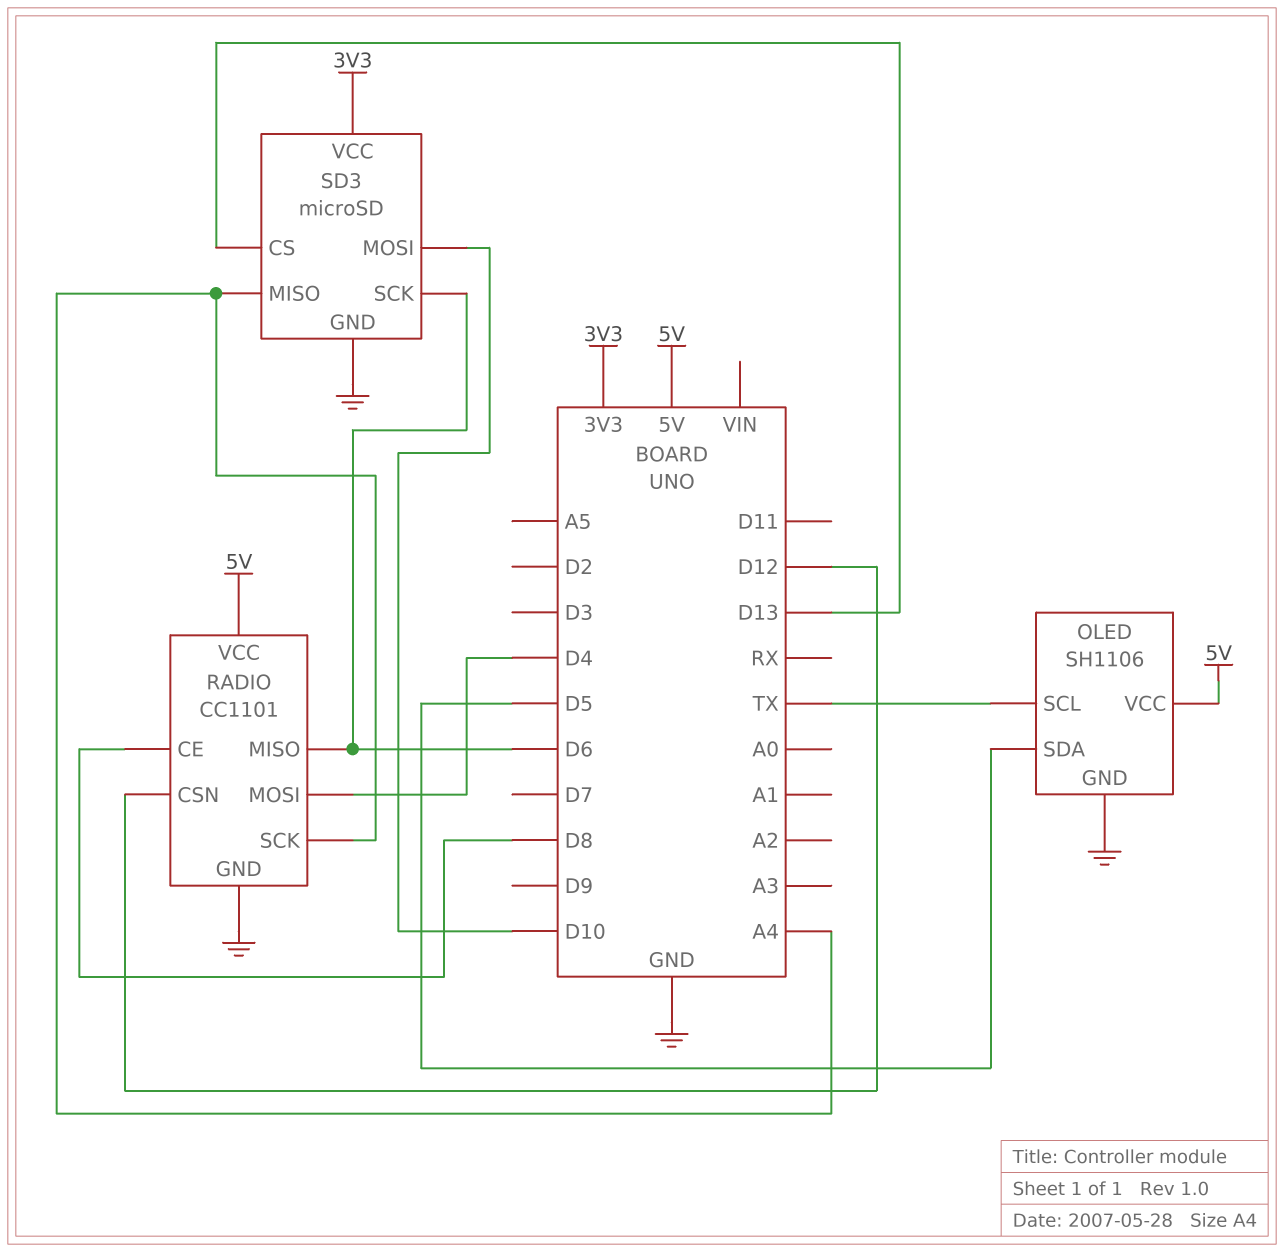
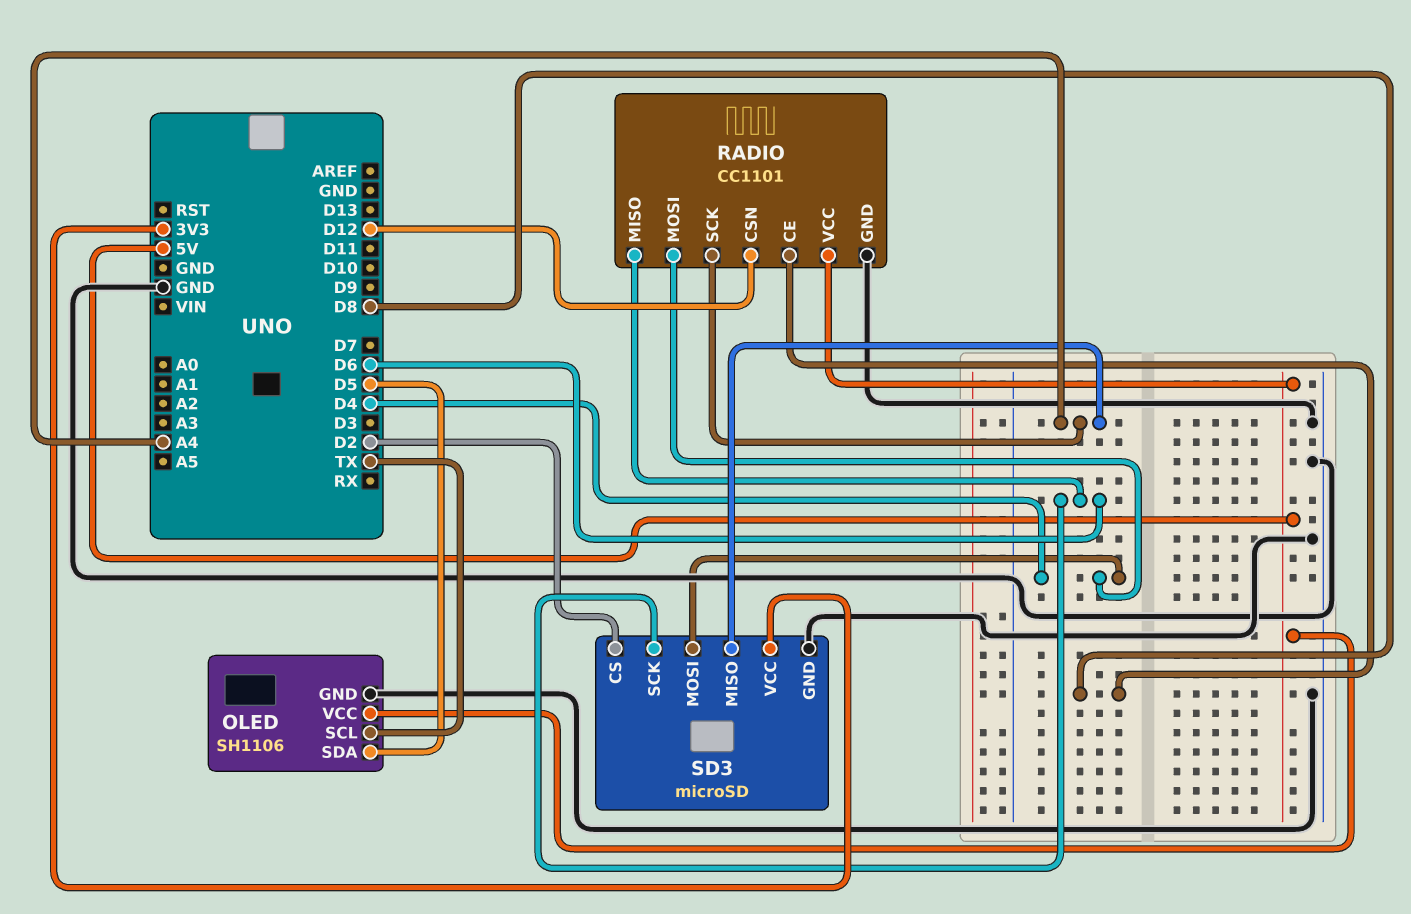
SD3 pin CS: D13 -> D2
SD3 pin MOSI: D10 -> D4

